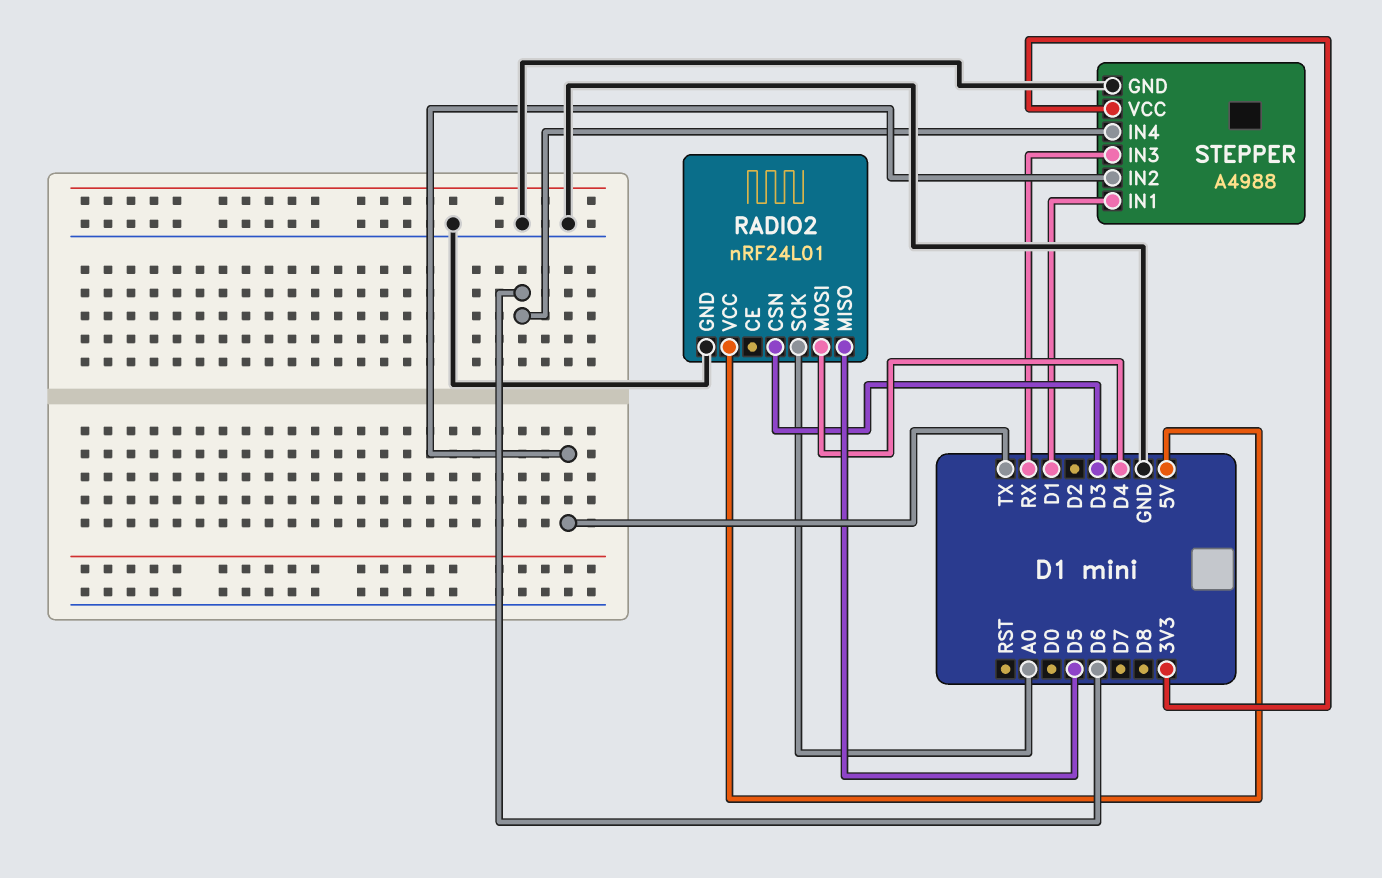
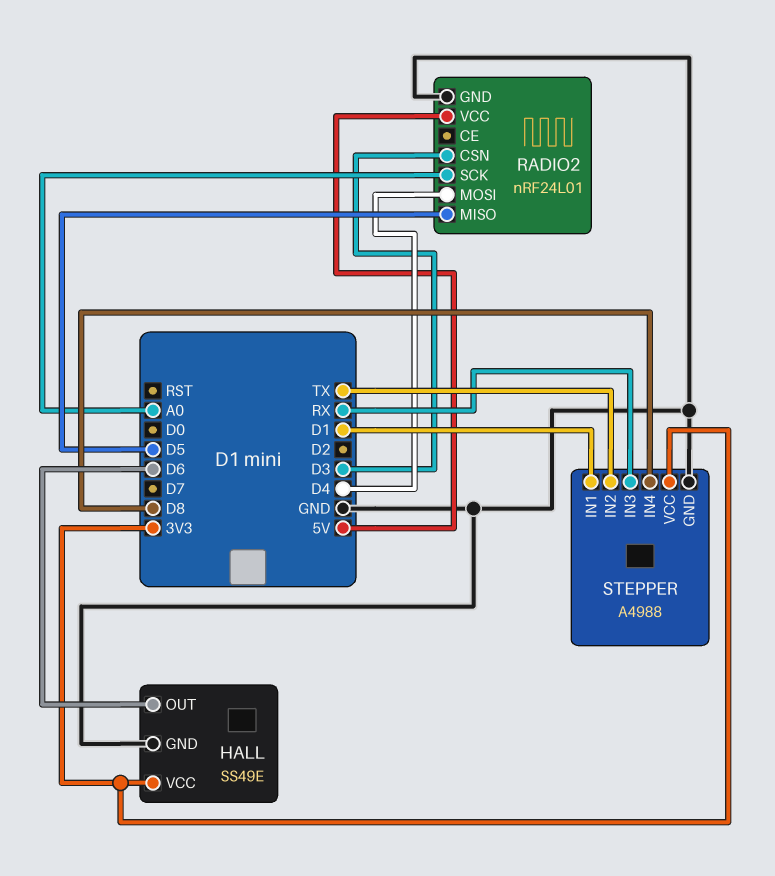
HALL: none -> SS49E
HALL pin GND: none -> GND
HALL pin OUT: none -> D6
HALL pin VCC: none -> 3V3
STEPPER pin IN4: D6 -> D8

